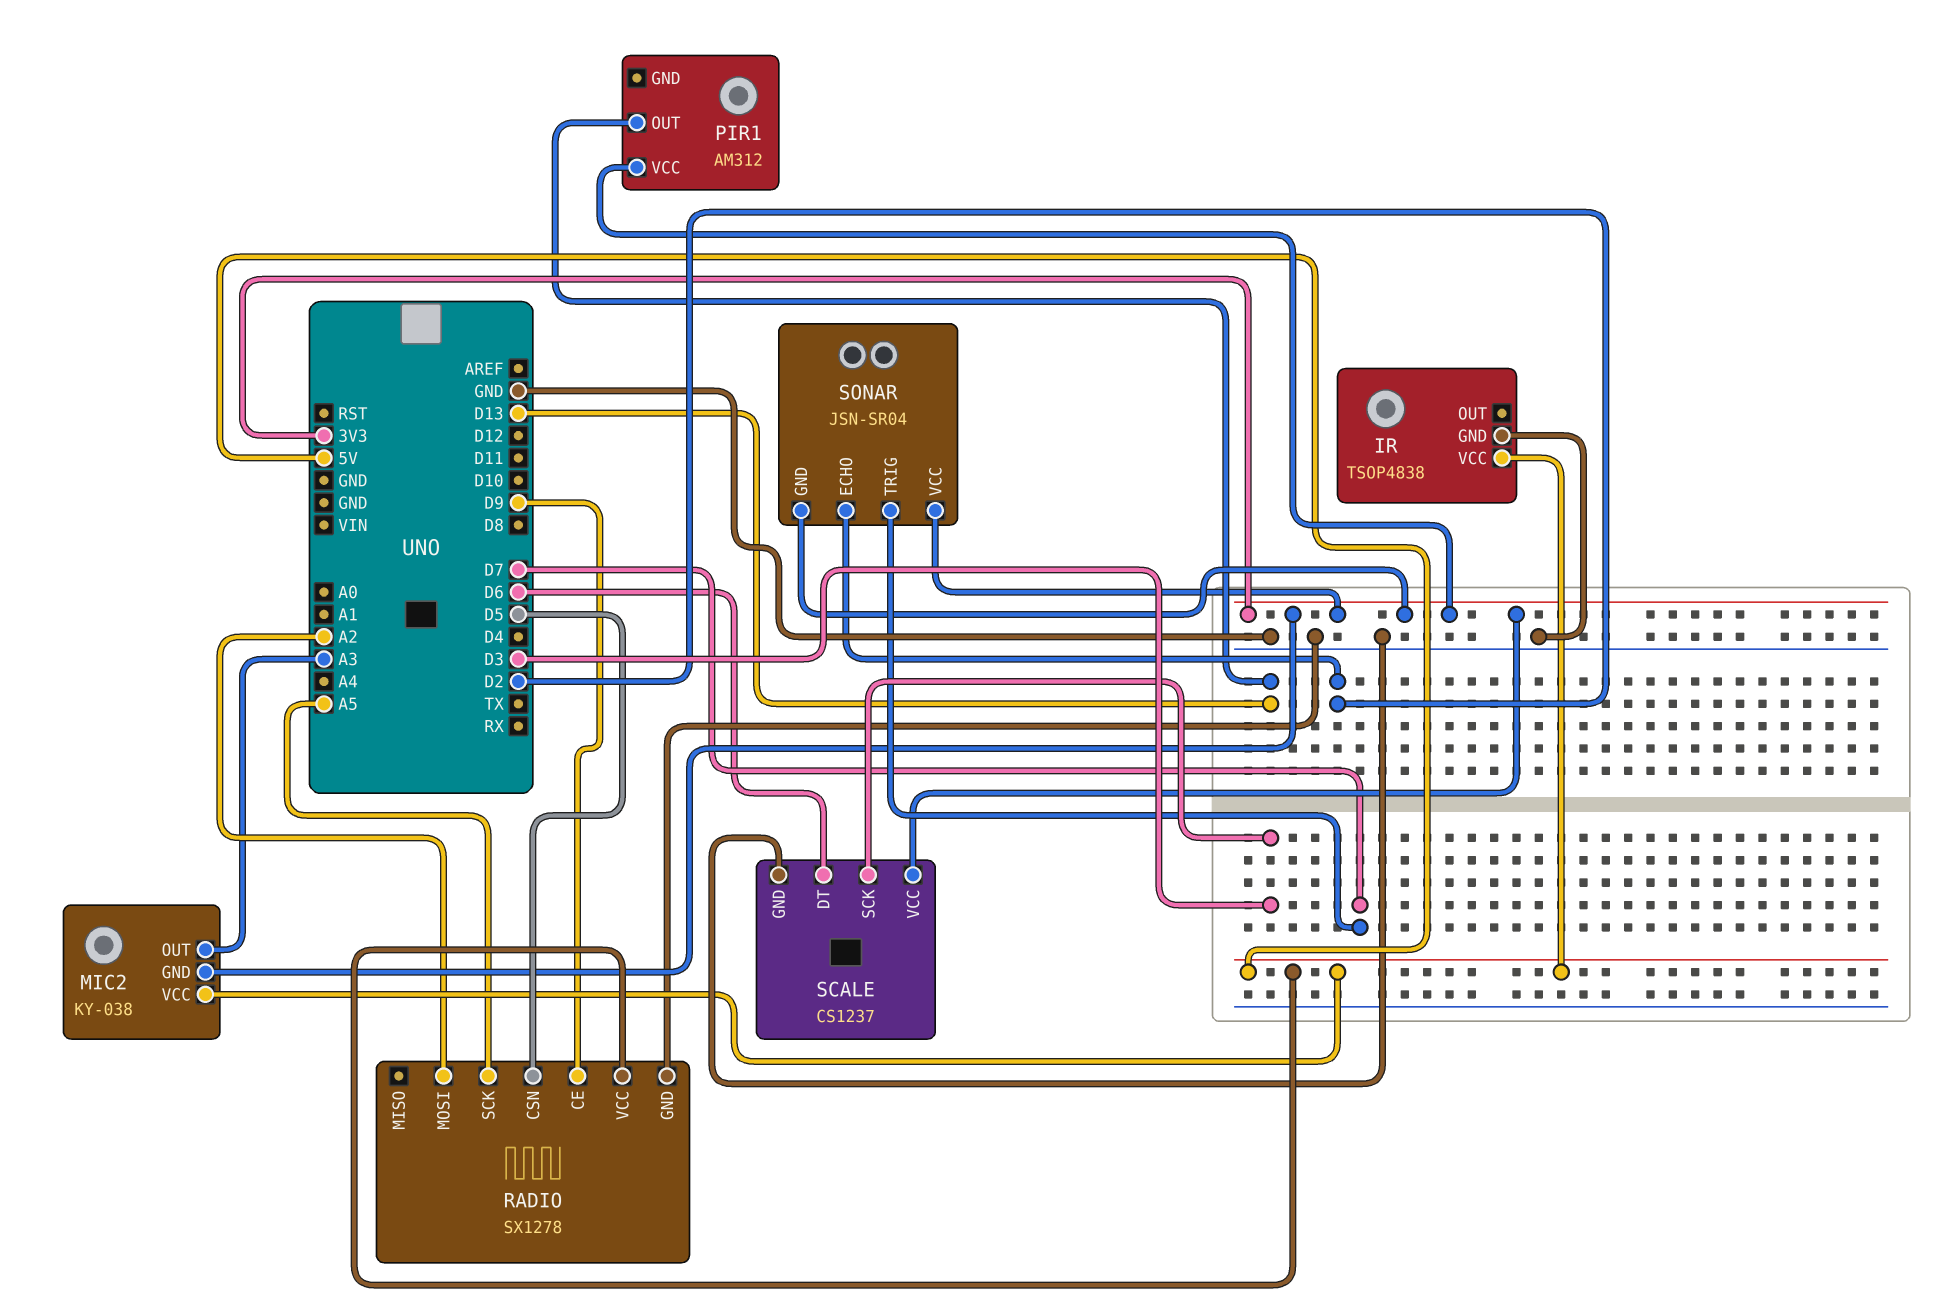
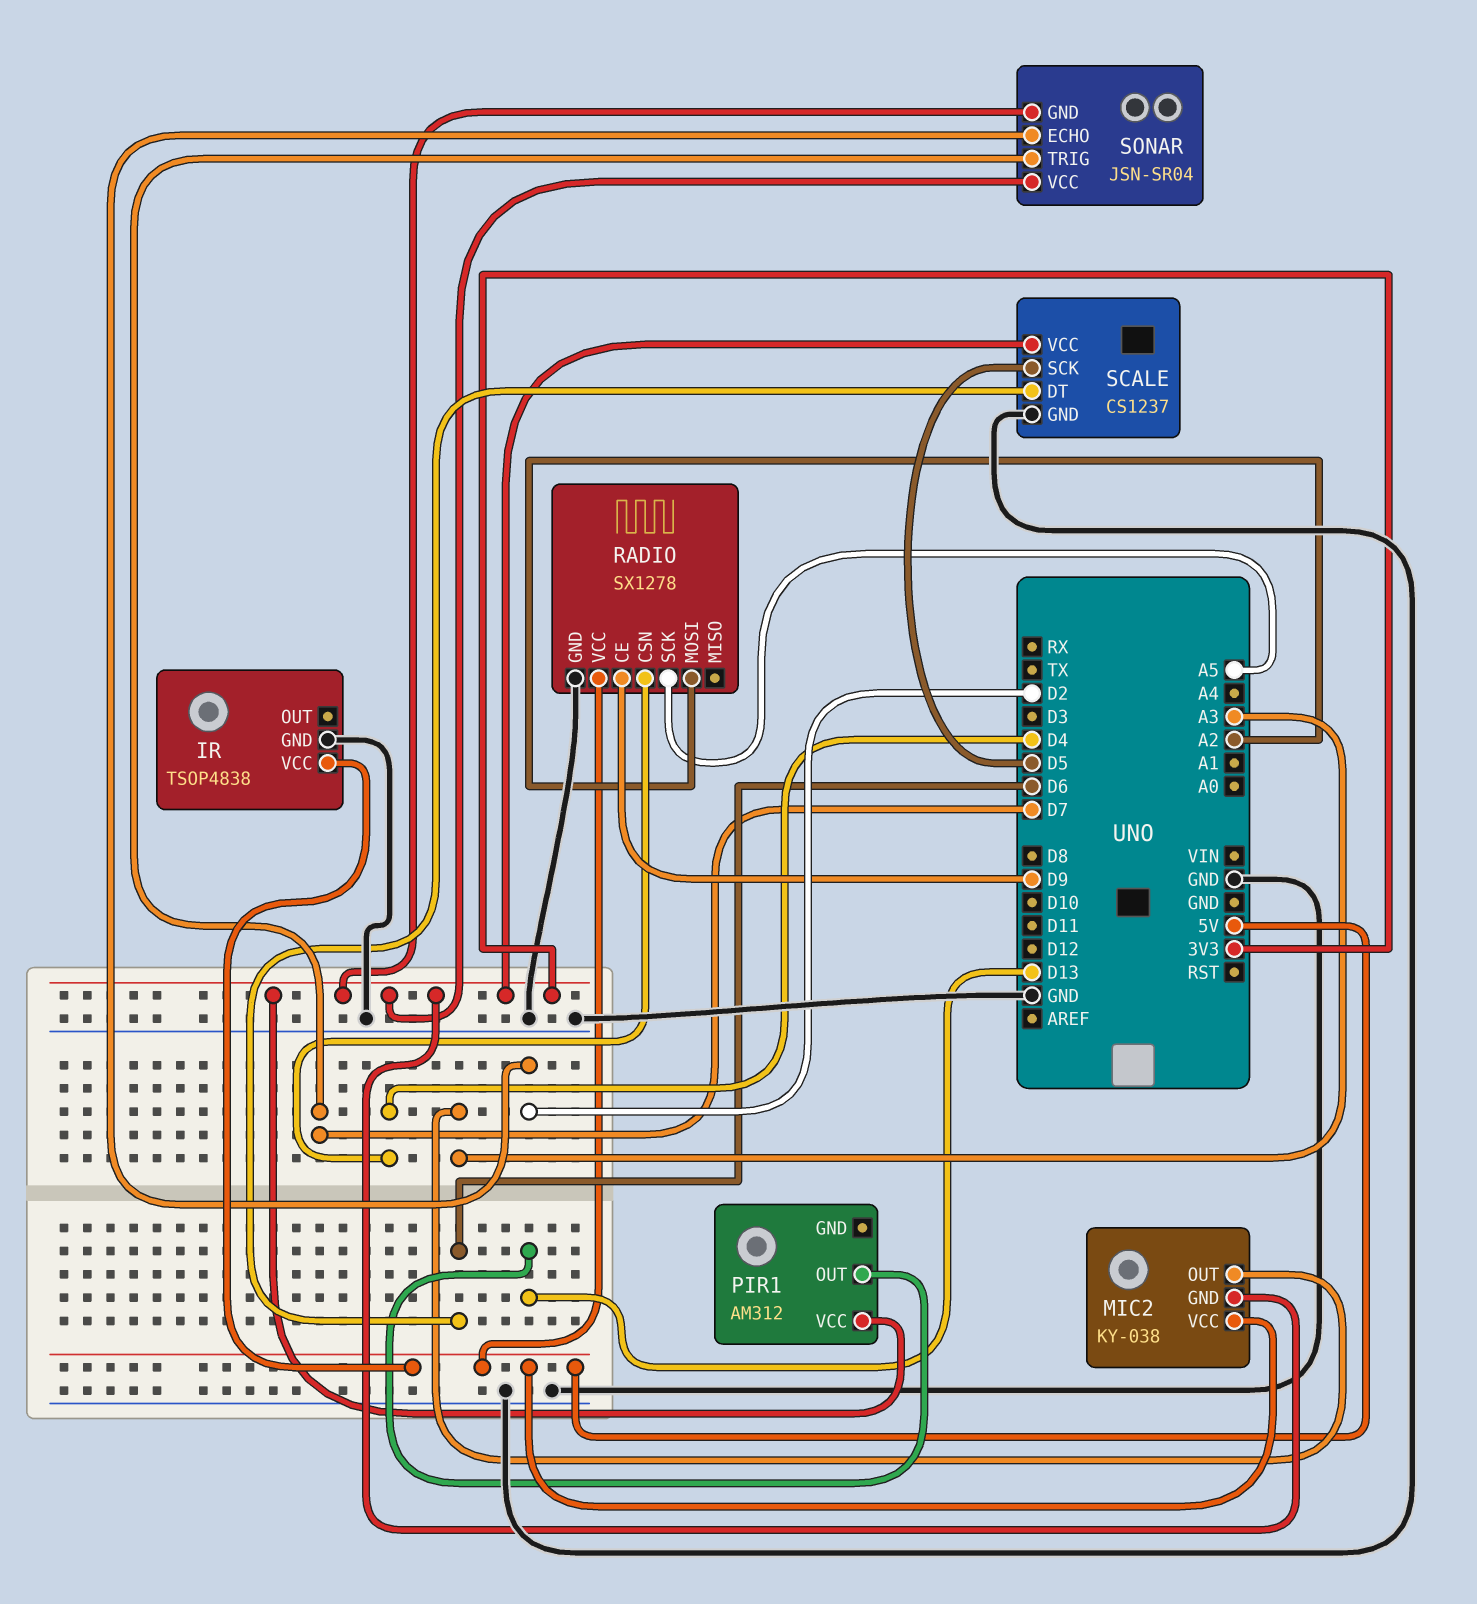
RADIO pin CSN: D5 -> D4
SCALE pin SCK: D3 -> D5

